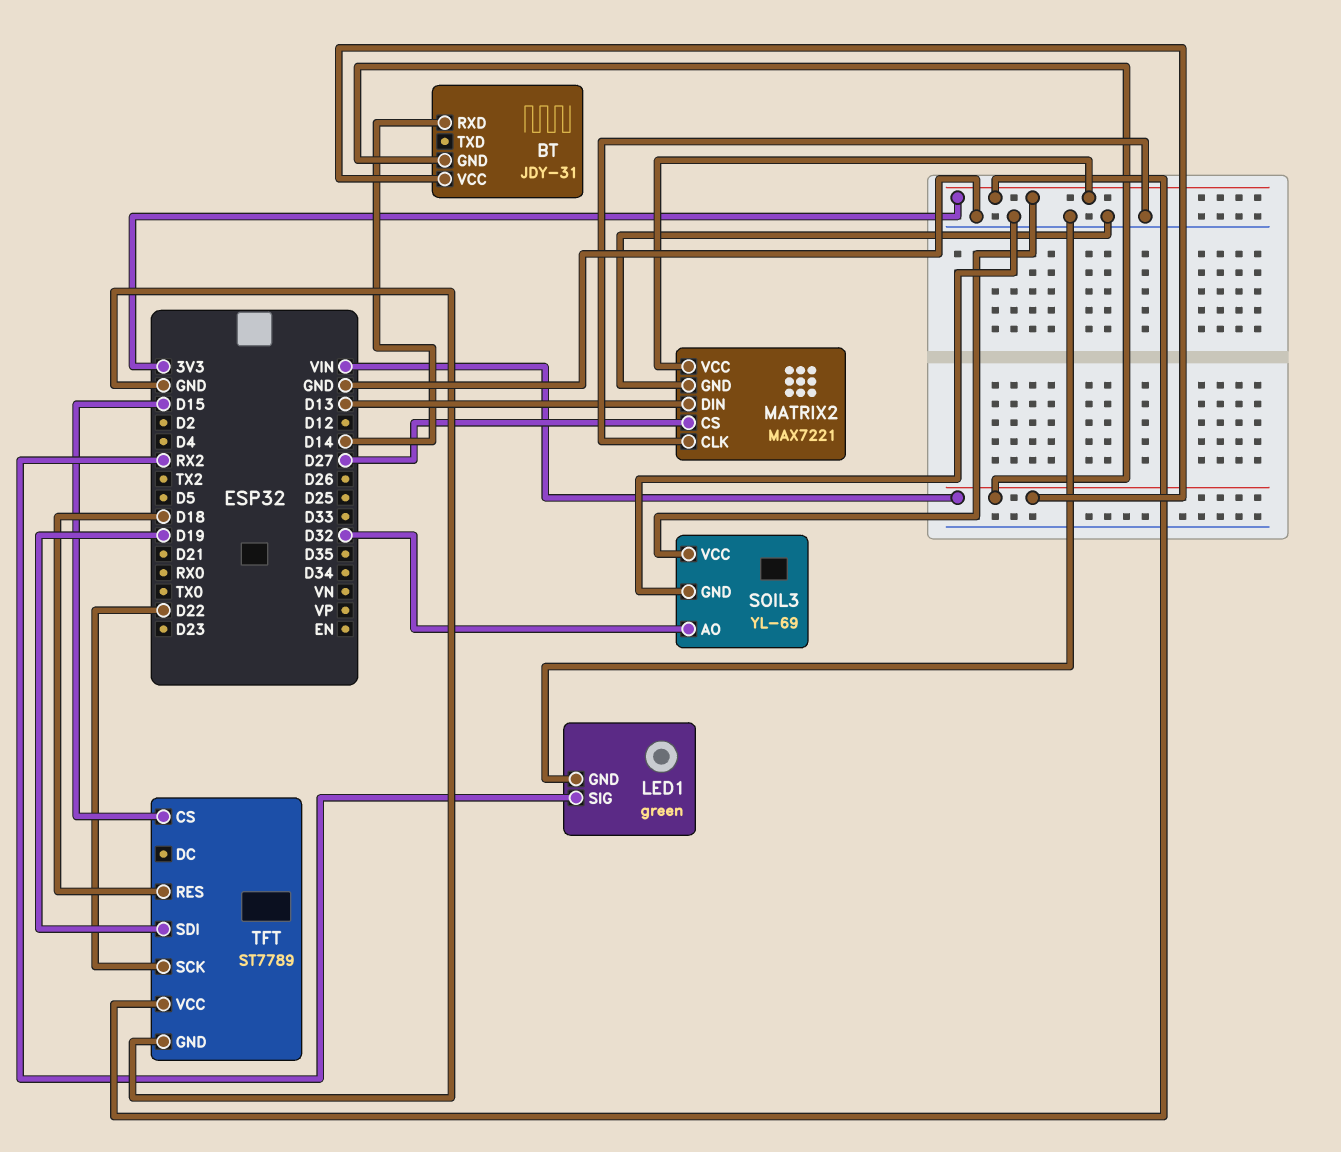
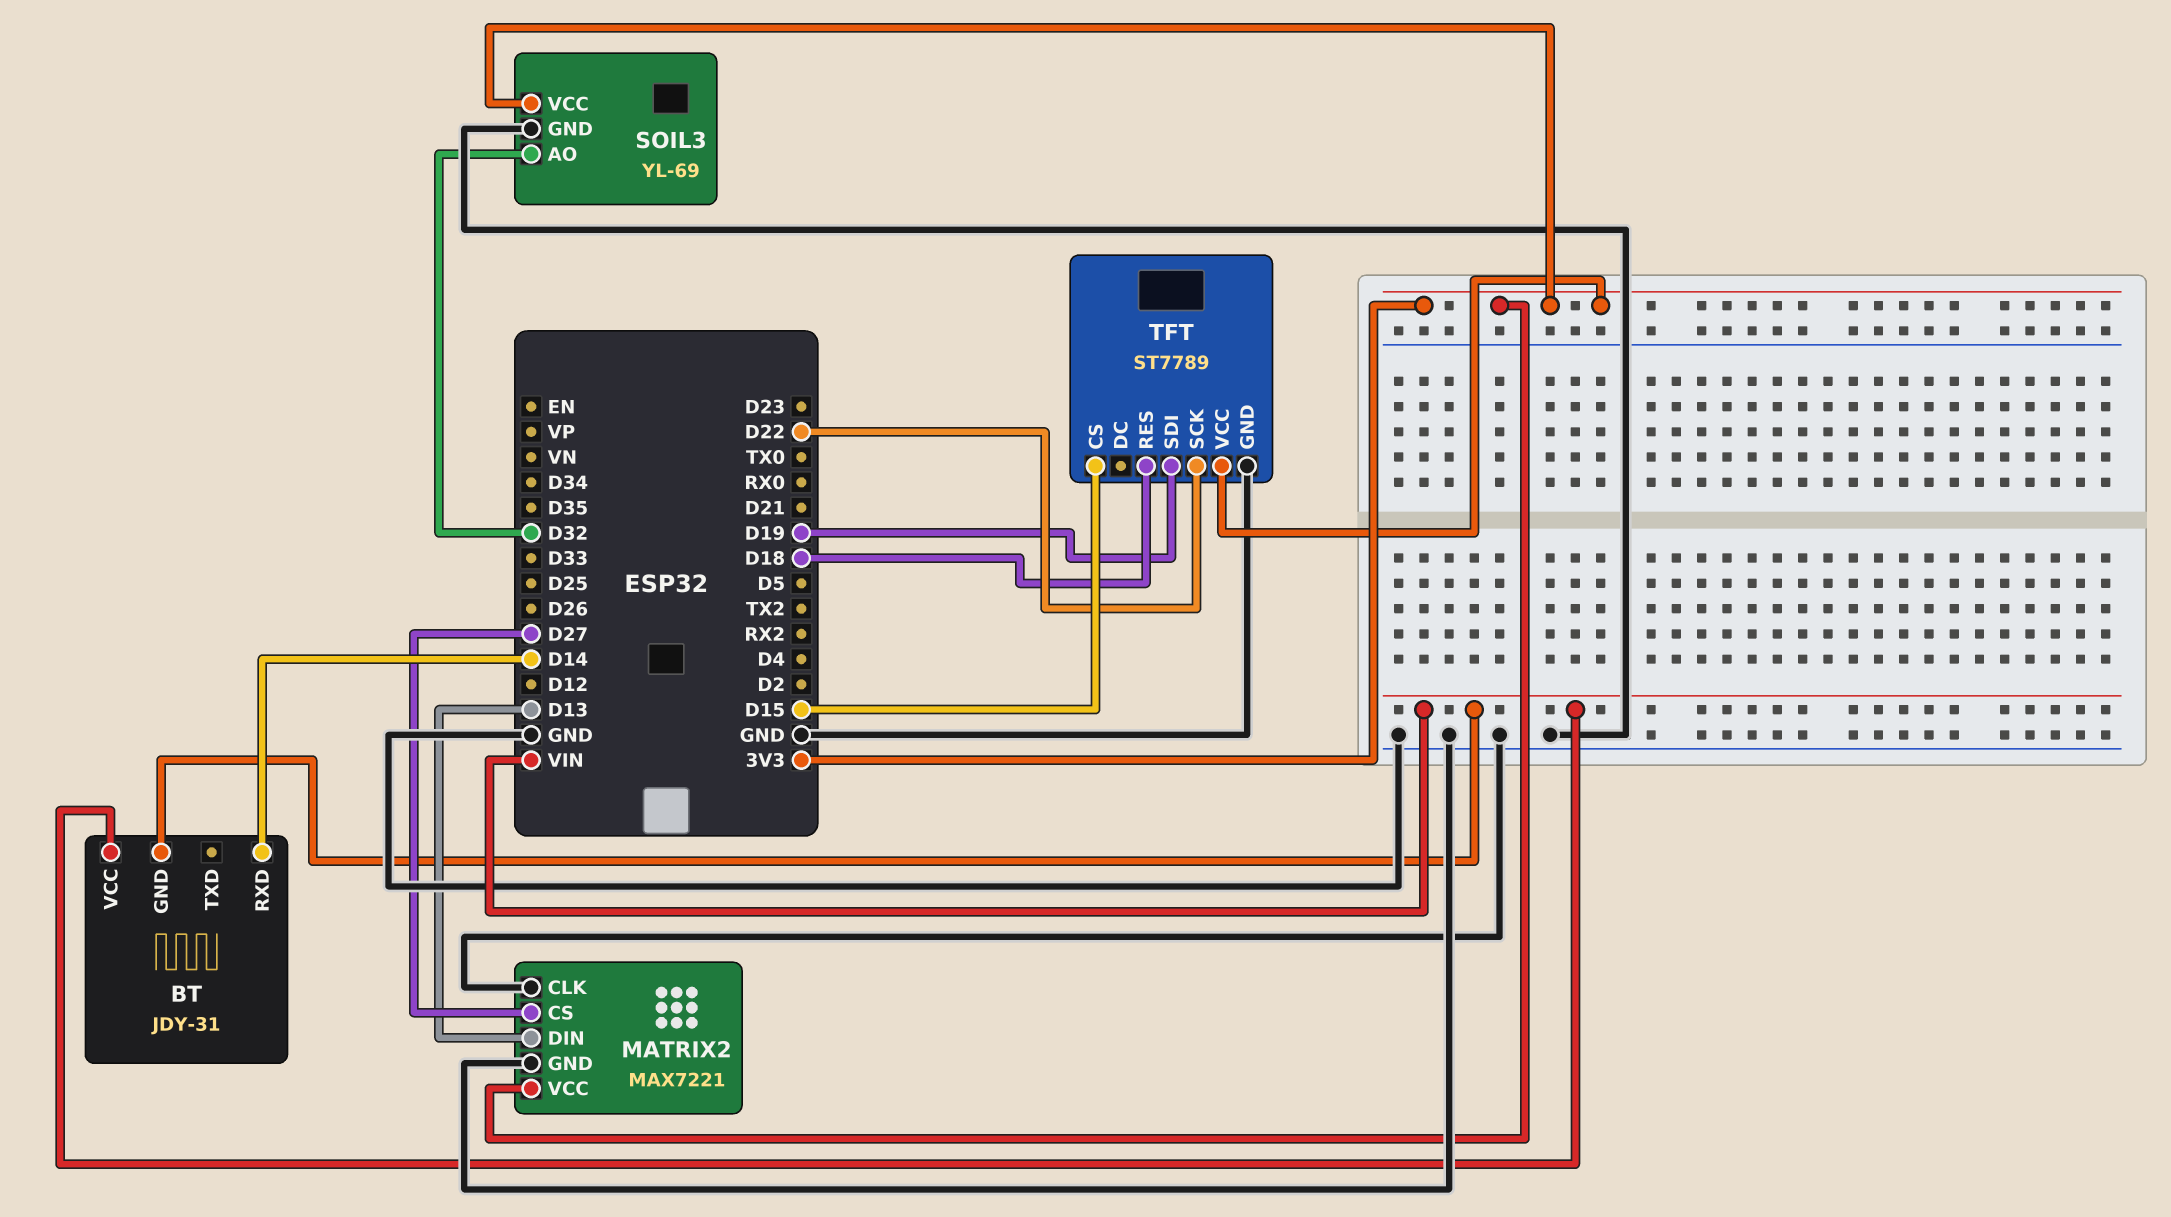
LED1: green -> none
LED1 pin GND: GND -> none
LED1 pin SIG: RX2 -> none

